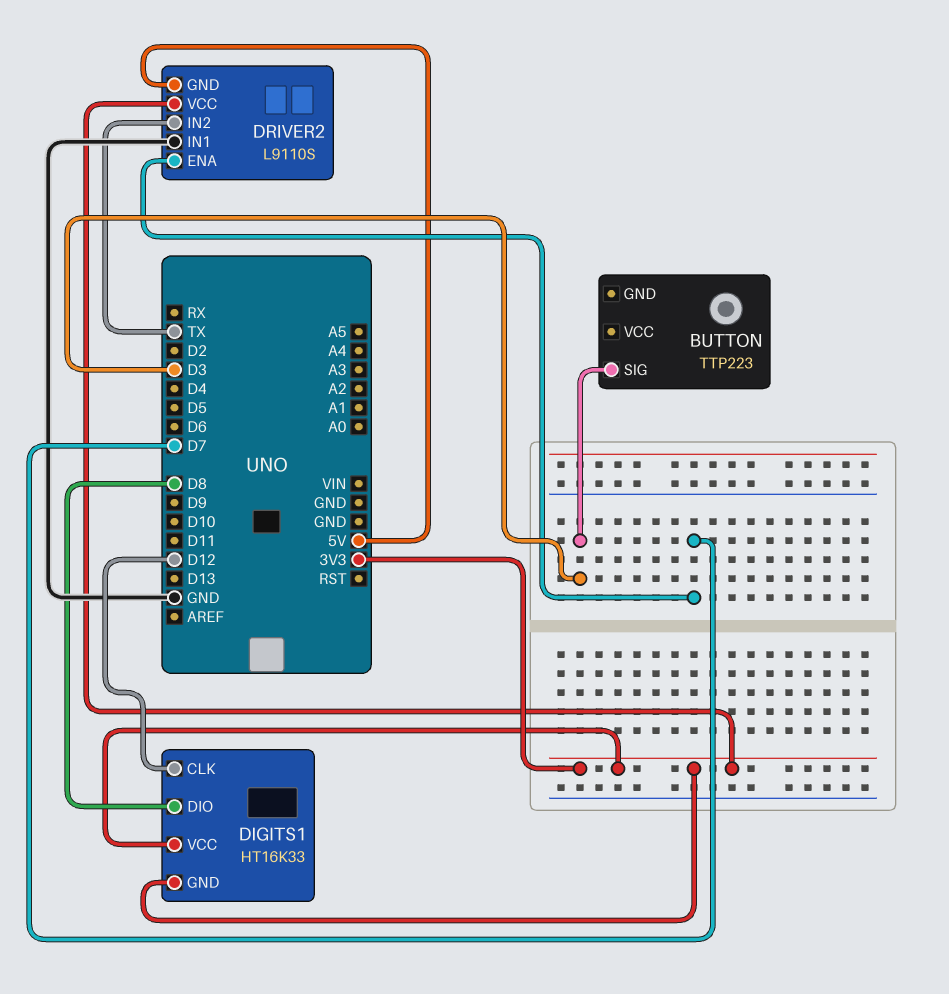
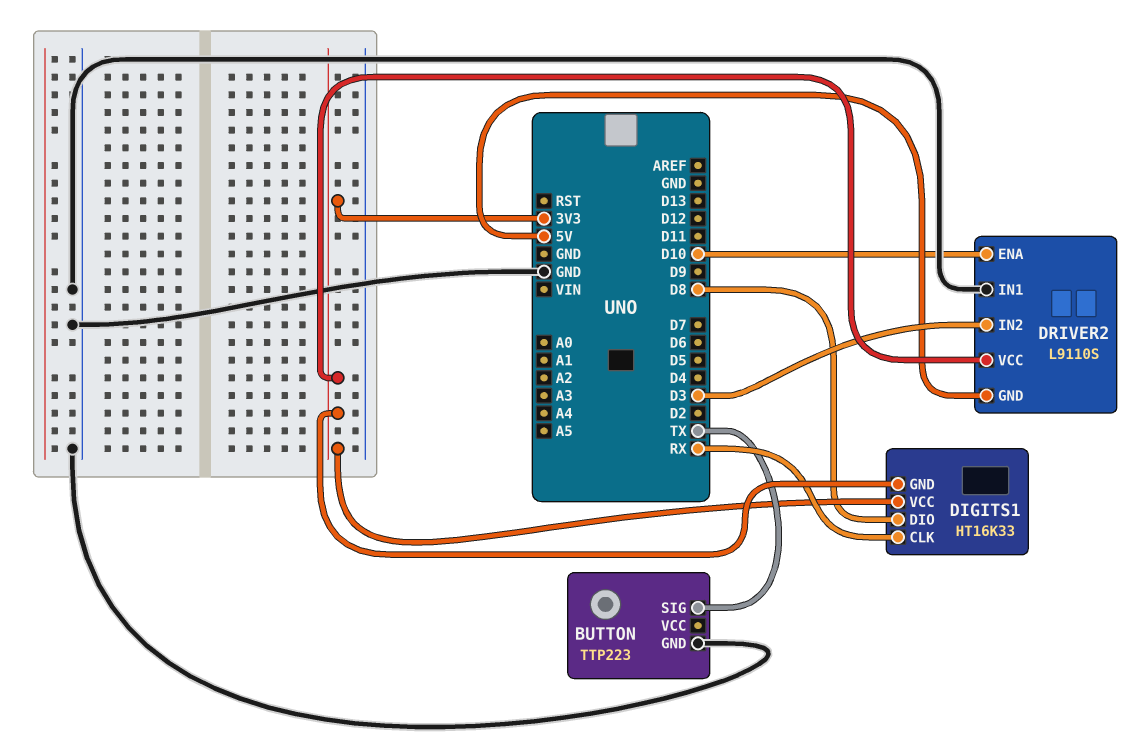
BUTTON pin GND: none -> GND
BUTTON pin SIG: D3 -> TX
DIGITS1 pin CLK: D12 -> RX
DRIVER2 pin ENA: D7 -> D10
DRIVER2 pin IN2: TX -> D3

